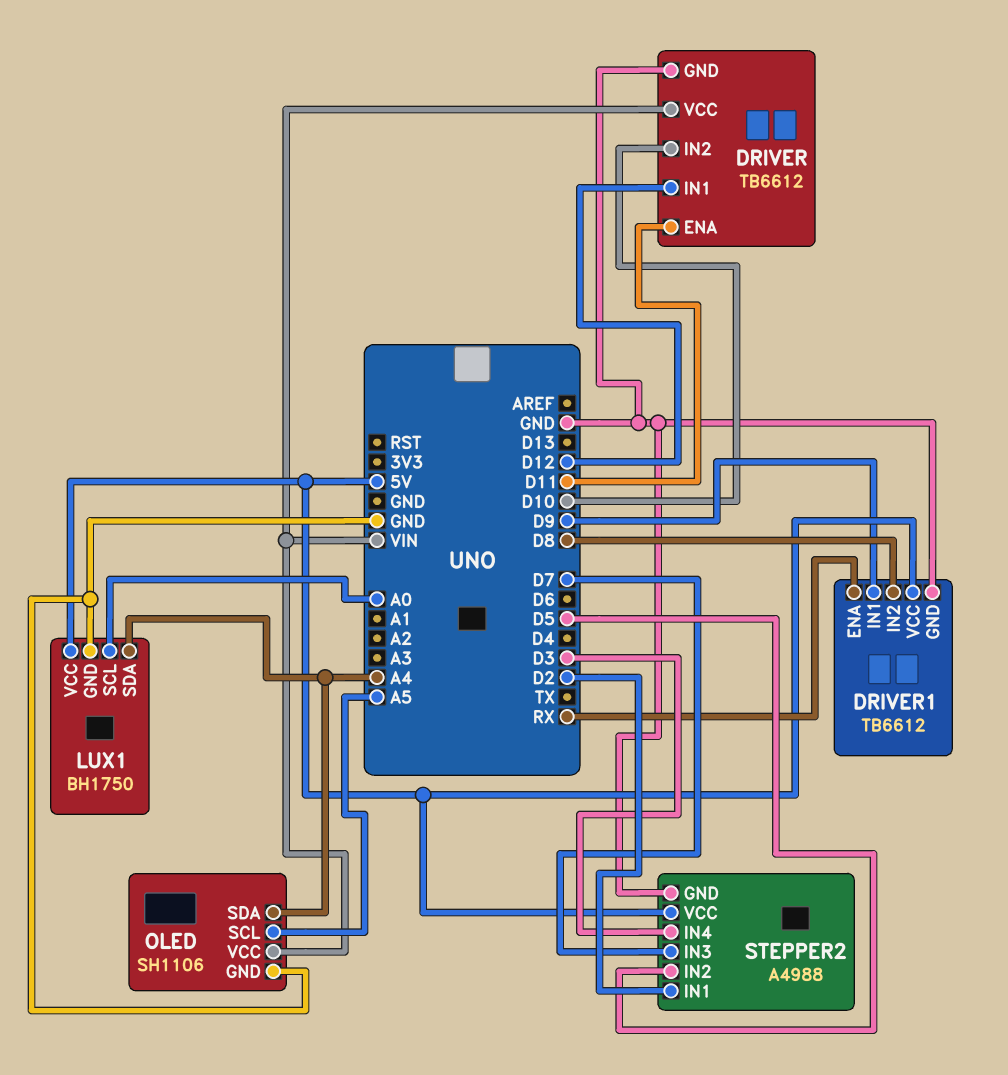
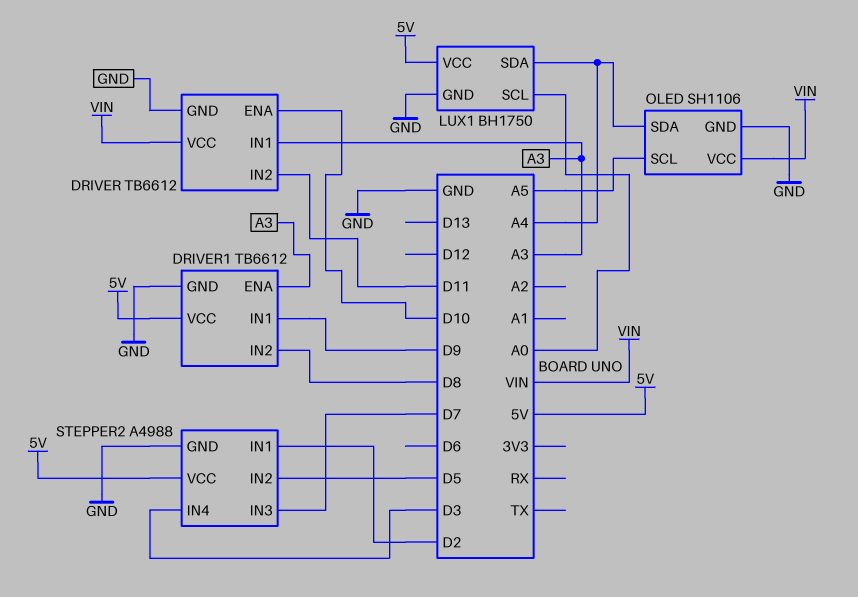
DRIVER pin ENA: D11 -> D10
DRIVER pin IN1: D12 -> A3
DRIVER pin IN2: D10 -> D11
DRIVER1 pin ENA: RX -> A3

